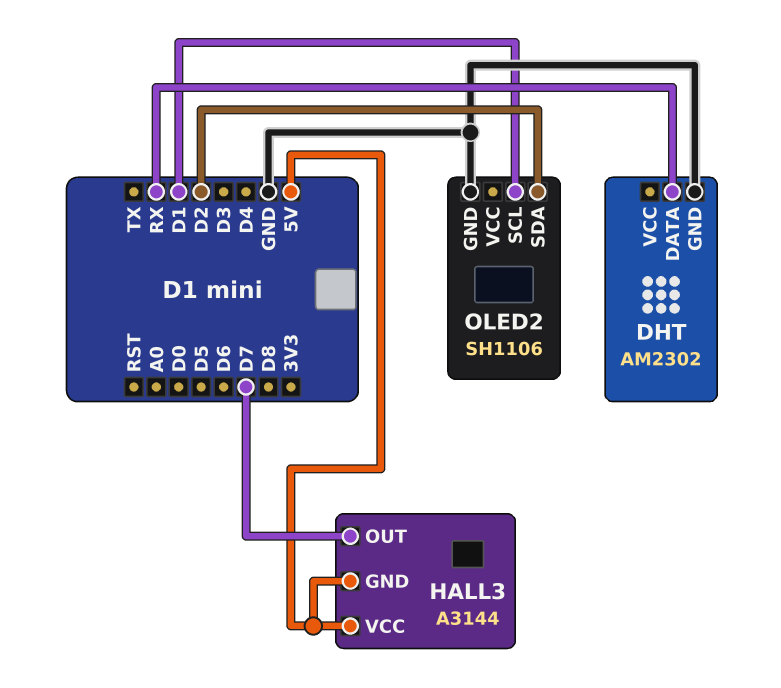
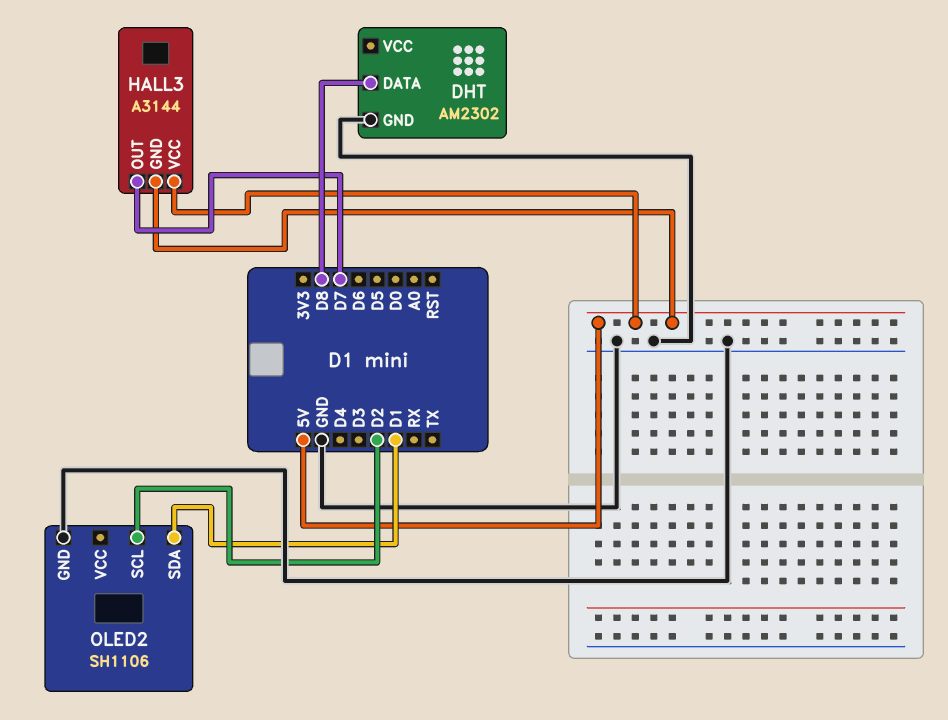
DHT pin DATA: RX -> D8
OLED2 pin SCL: D1 -> D2
OLED2 pin SDA: D2 -> D1

